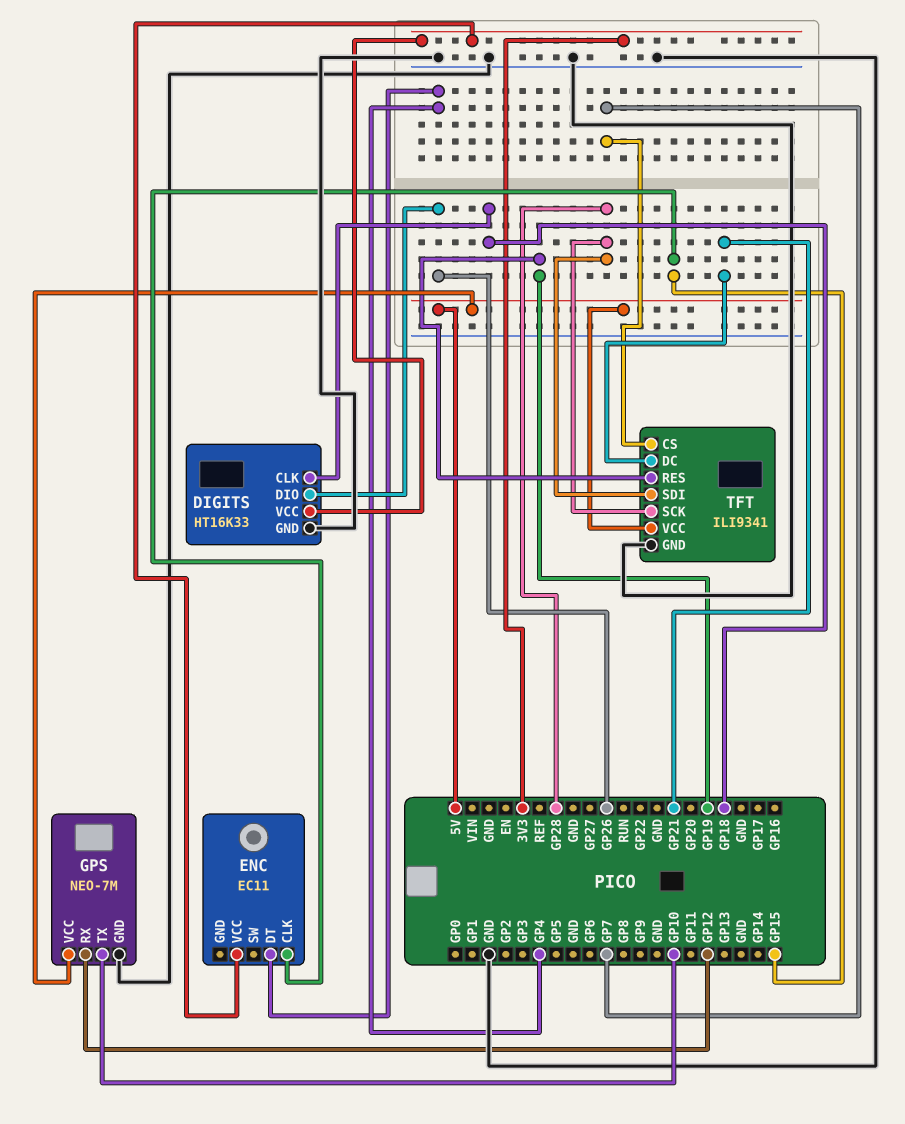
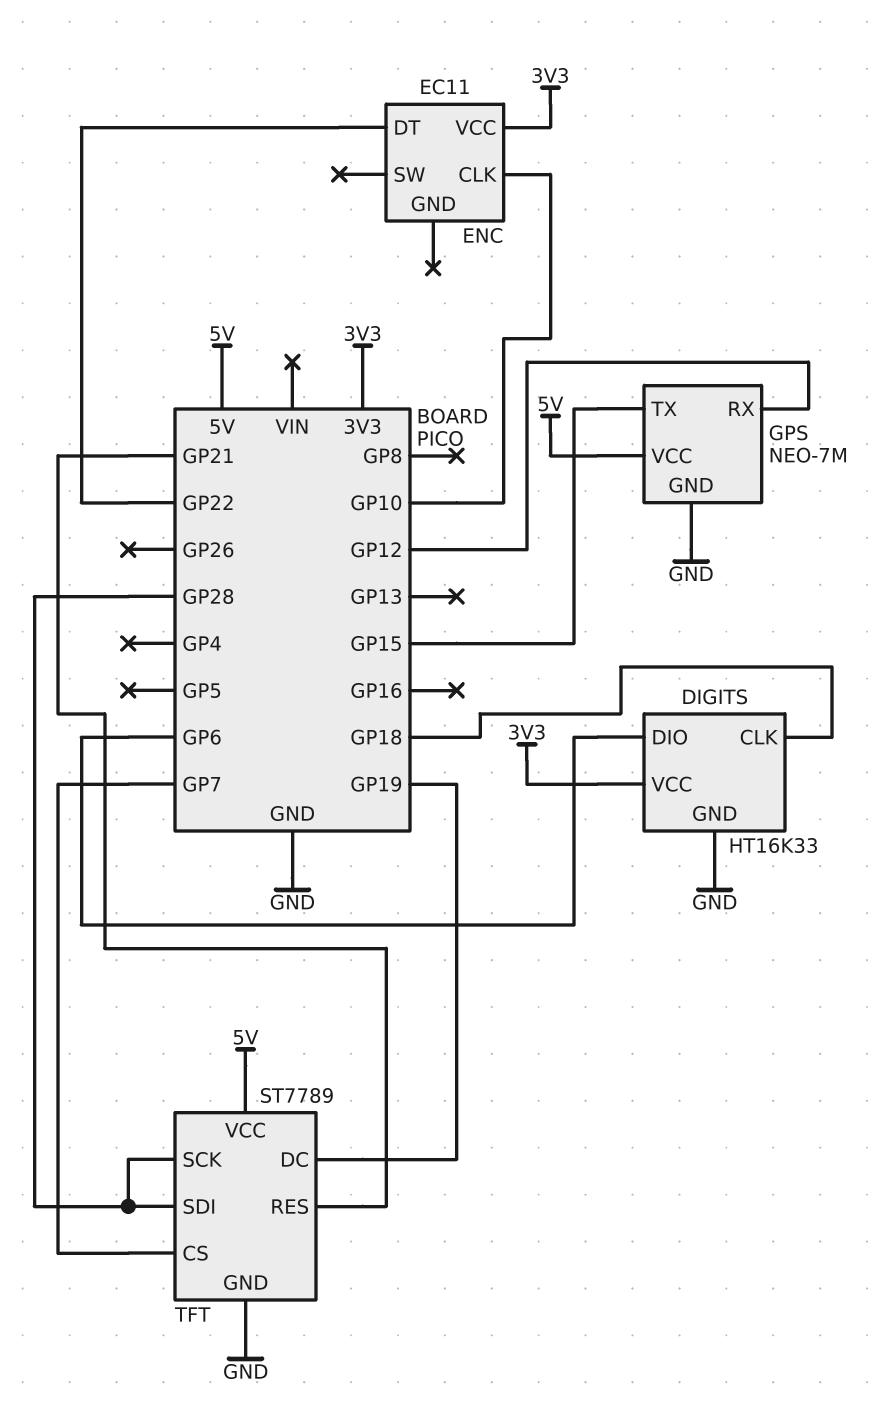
DIGITS pin DIO: GP26 -> GP6
ENC pin CLK: GP15 -> GP10
ENC pin DT: GP4 -> GP22
GPS pin TX: GP10 -> GP15
TFT: ILI9341 -> ST7789
TFT pin DC: GP21 -> GP19
TFT pin RES: GP19 -> GP21

